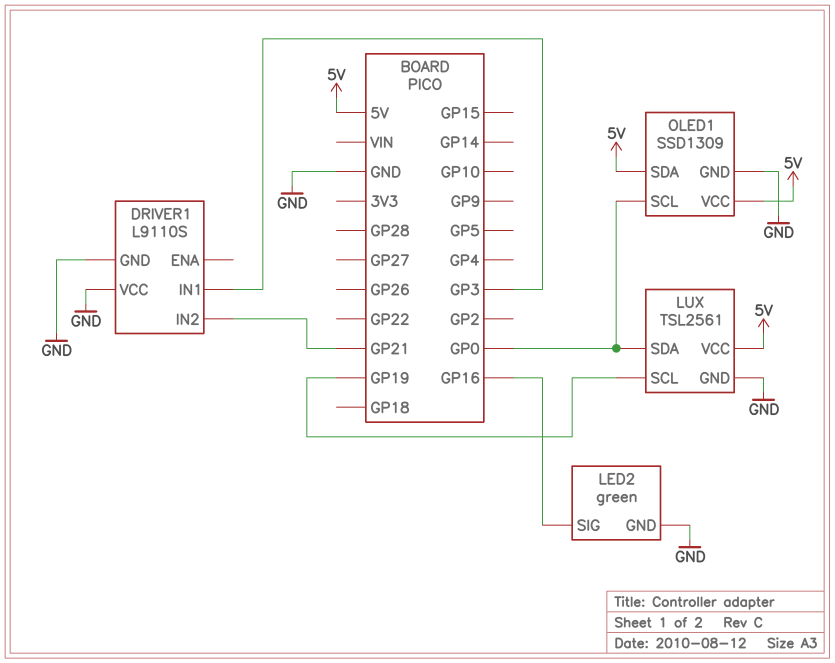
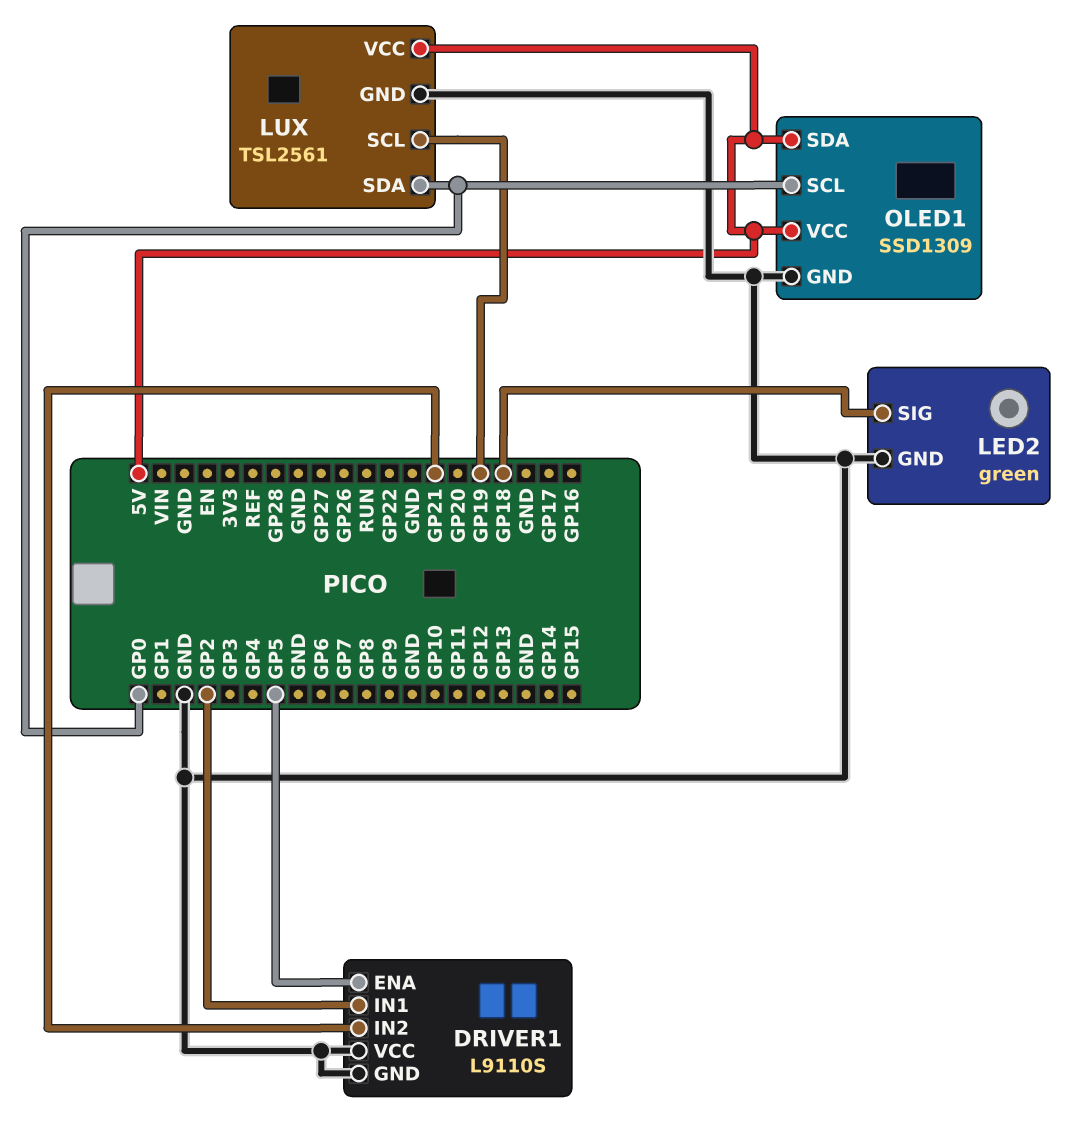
DRIVER1 pin ENA: none -> GP5
DRIVER1 pin IN1: GP3 -> GP2
LED2 pin SIG: GP16 -> GP18

